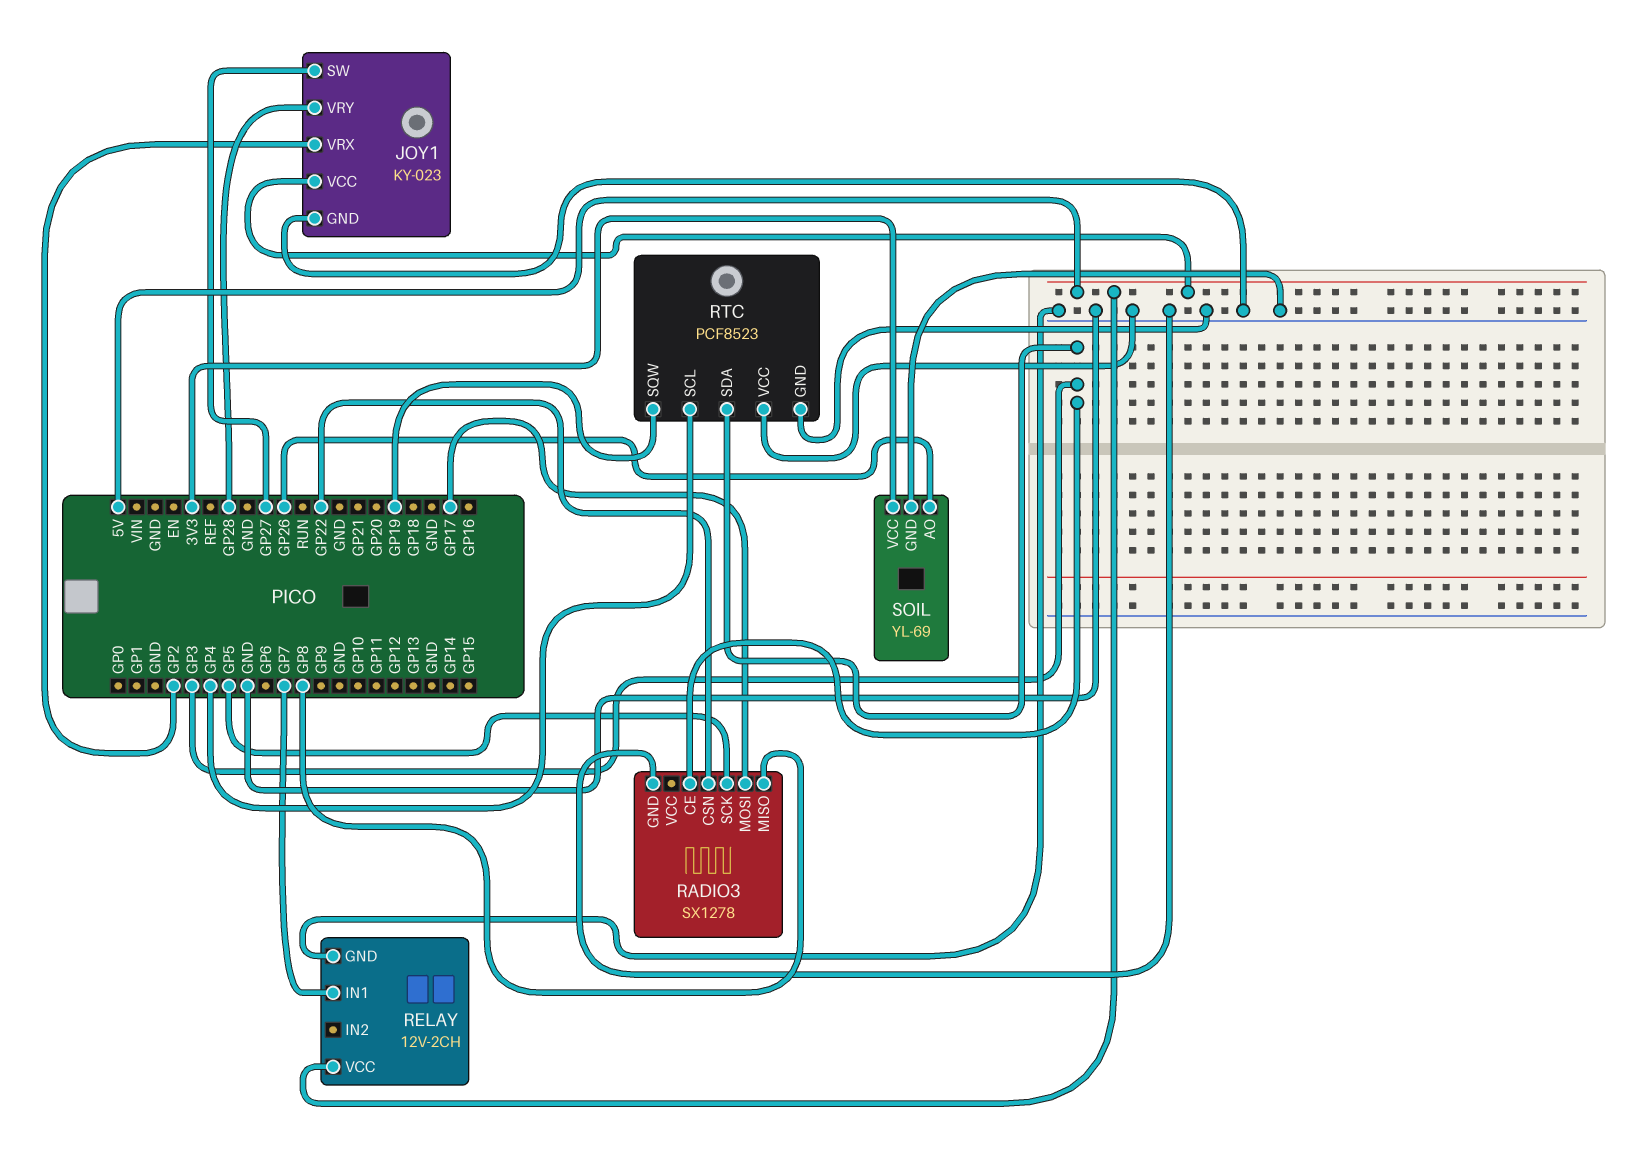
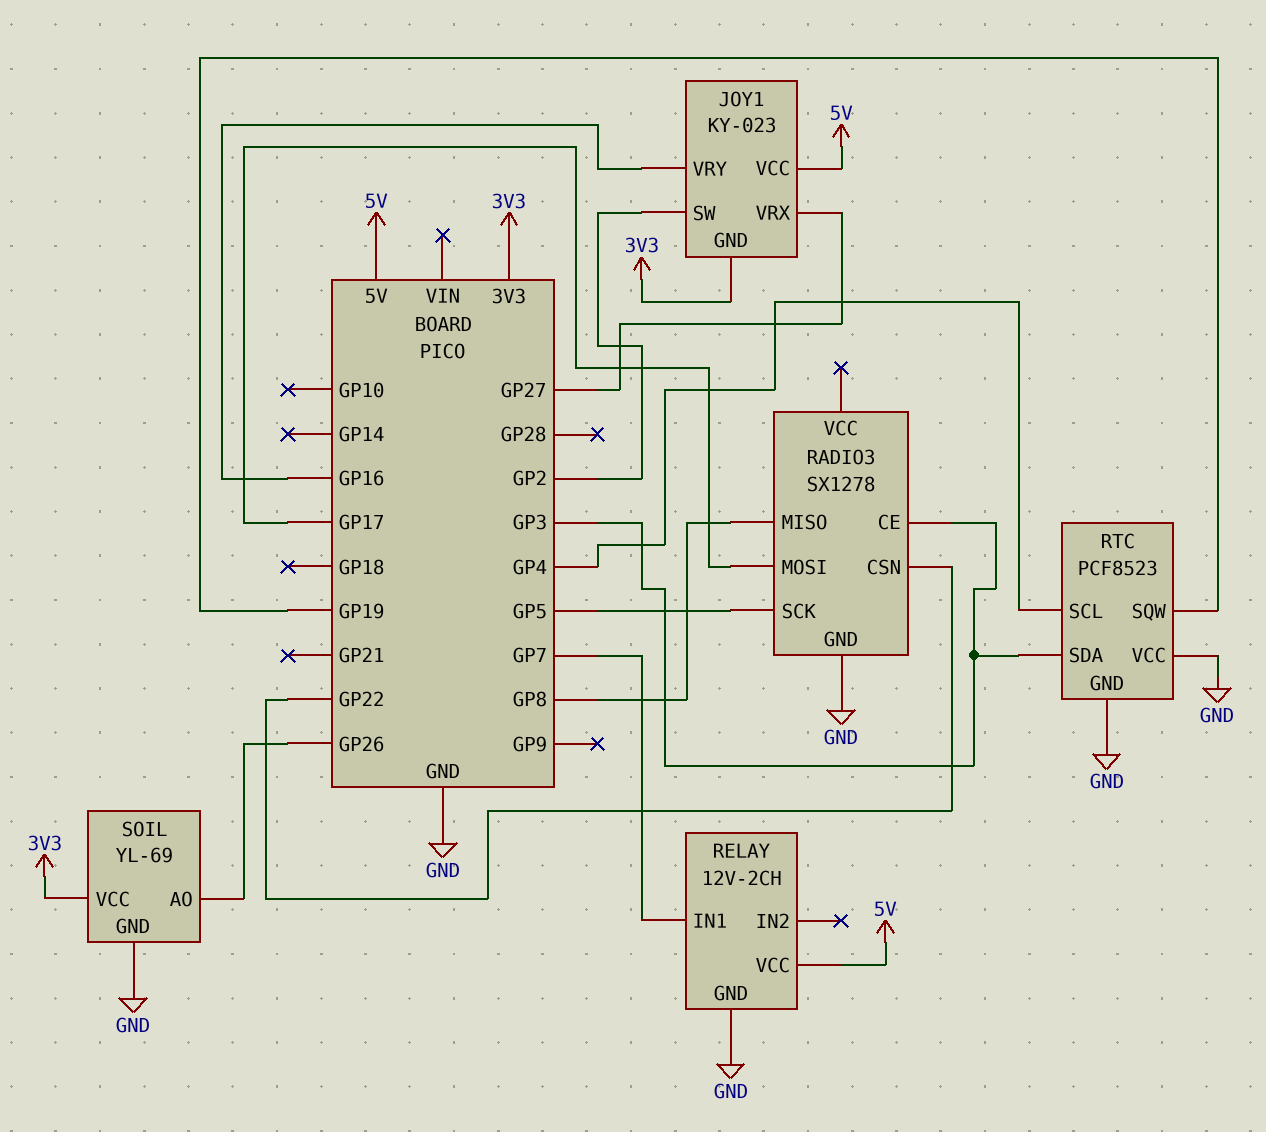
JOY1 pin GND: GND -> 3V3
JOY1 pin SW: GP27 -> GP2
JOY1 pin VRX: GP2 -> GP27
JOY1 pin VRY: GP28 -> GP16

